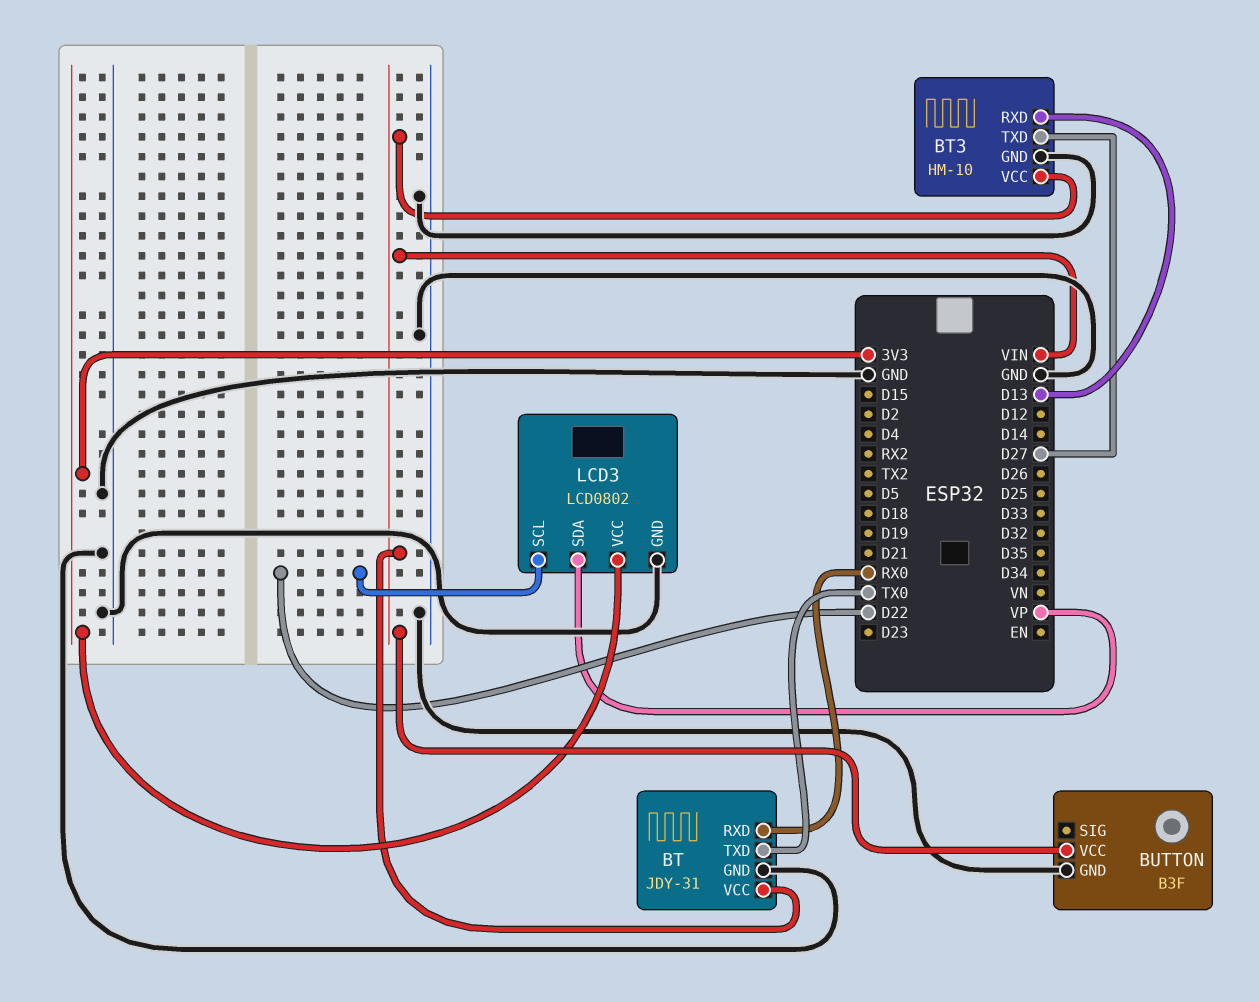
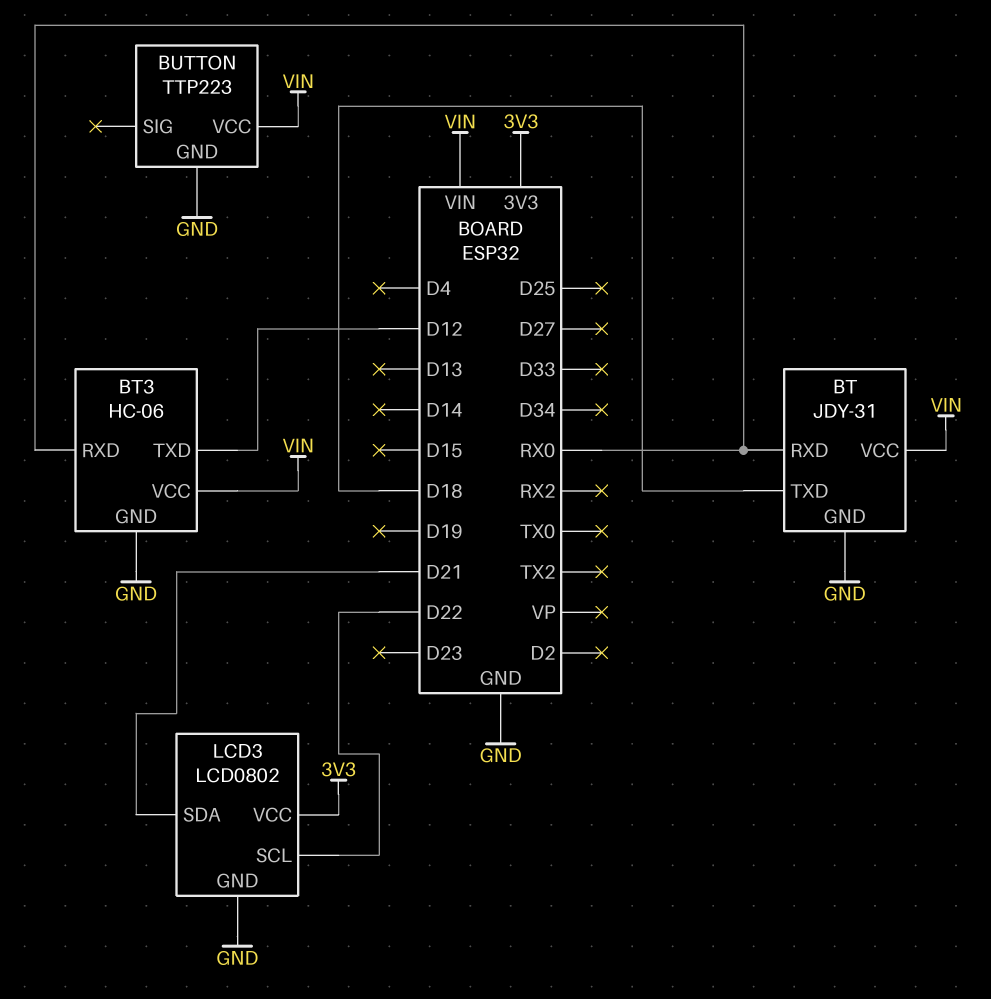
BT pin TXD: TX0 -> D18
BT3: HM-10 -> HC-06
BT3 pin RXD: D13 -> RX0
BT3 pin TXD: D27 -> D12
BUTTON: B3F -> TTP223
LCD3 pin SDA: VP -> D21

